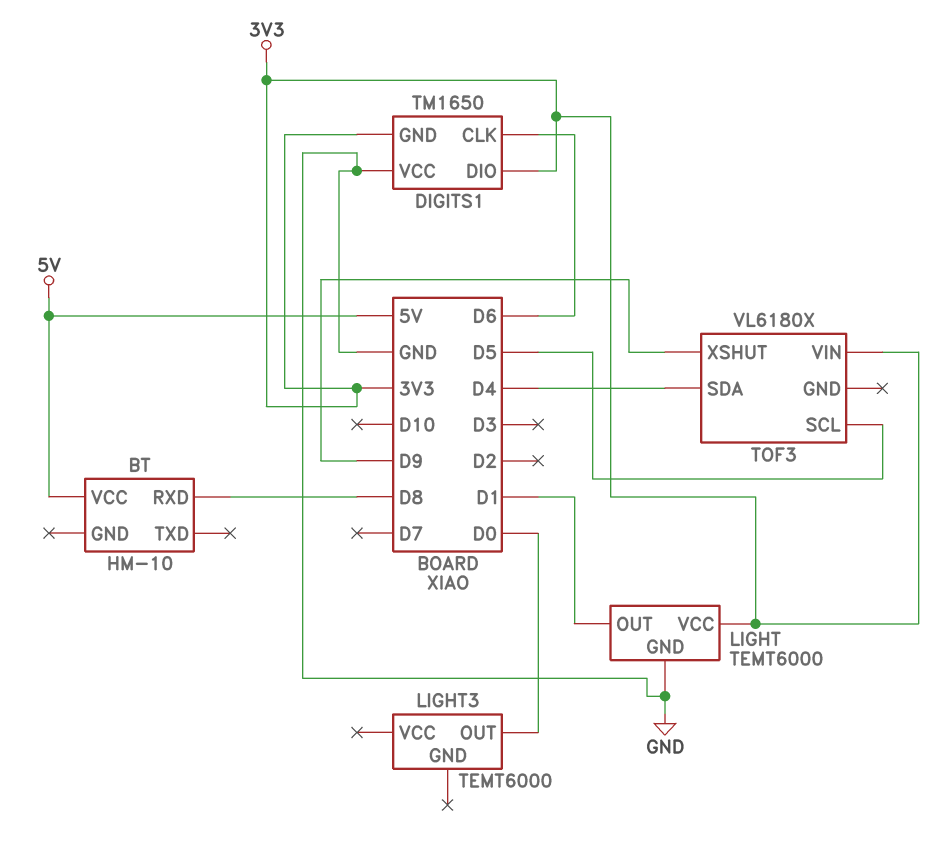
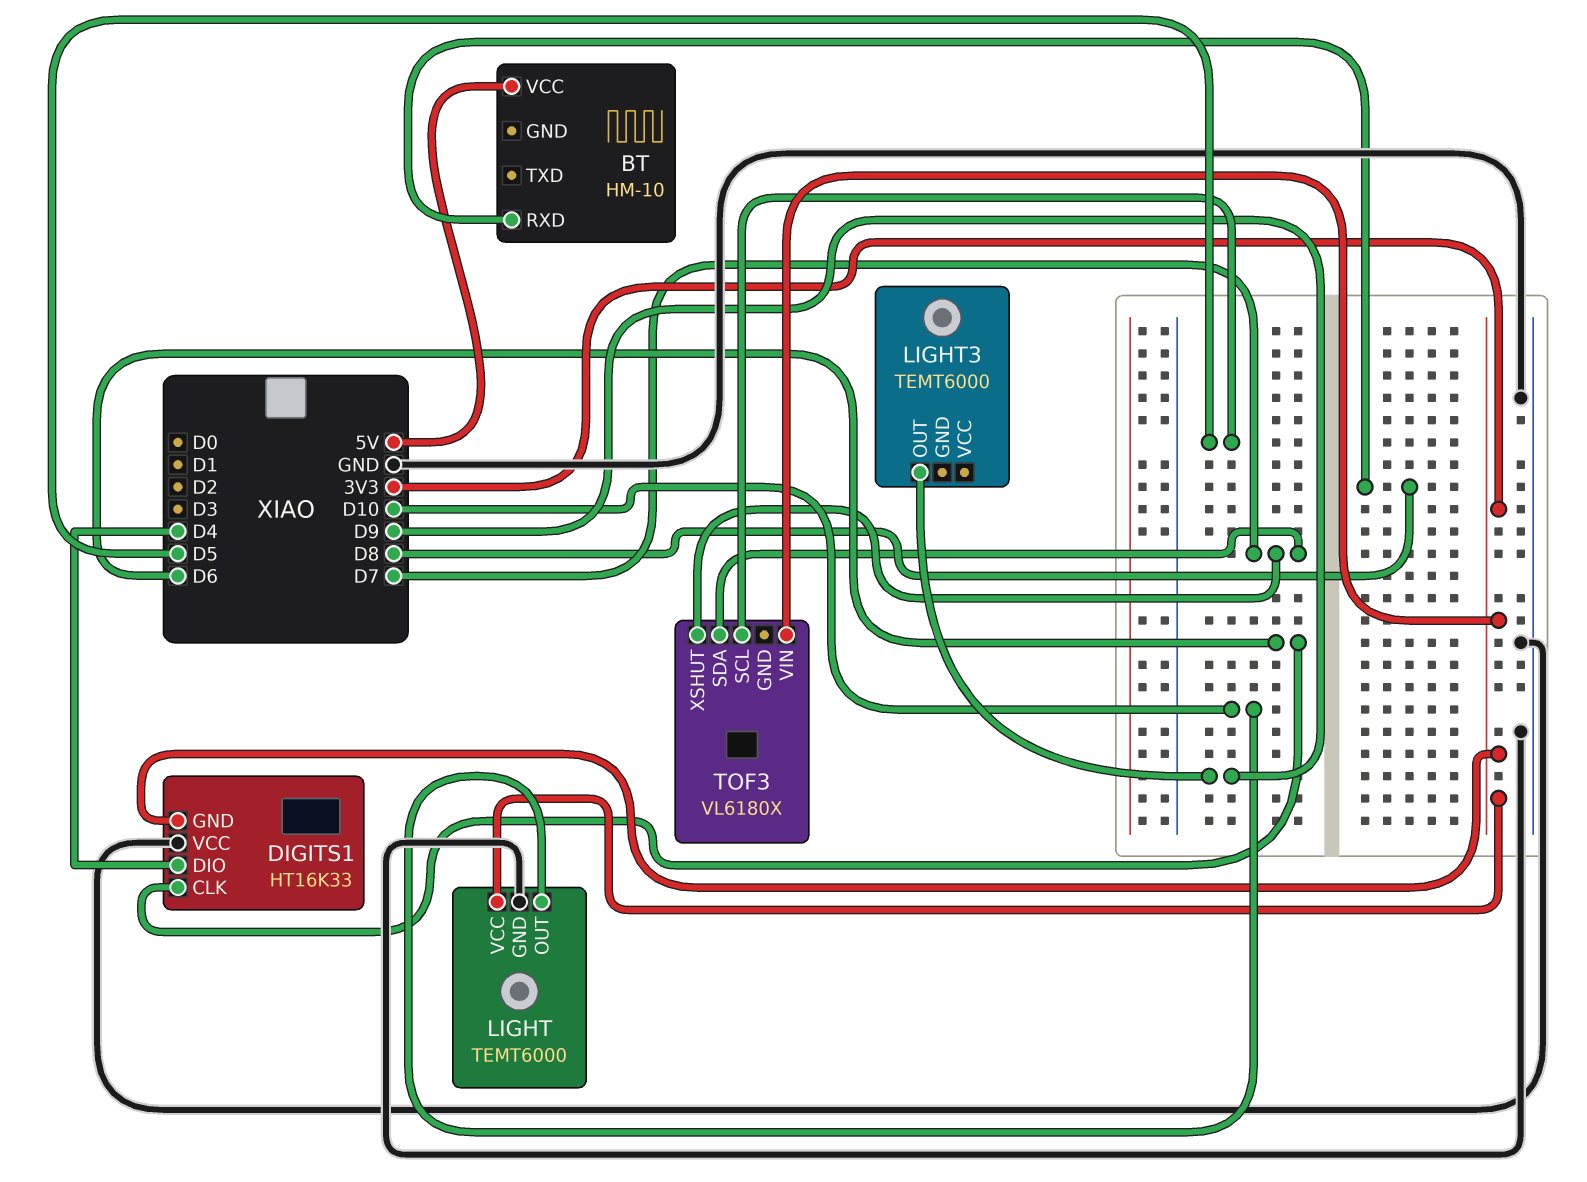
DIGITS1: TM1650 -> HT16K33
DIGITS1 pin DIO: 3V3 -> D4
LIGHT pin OUT: D1 -> D10
LIGHT3 pin OUT: D0 -> D9
TOF3 pin SDA: D4 -> D7
TOF3 pin XSHUT: D9 -> D7

